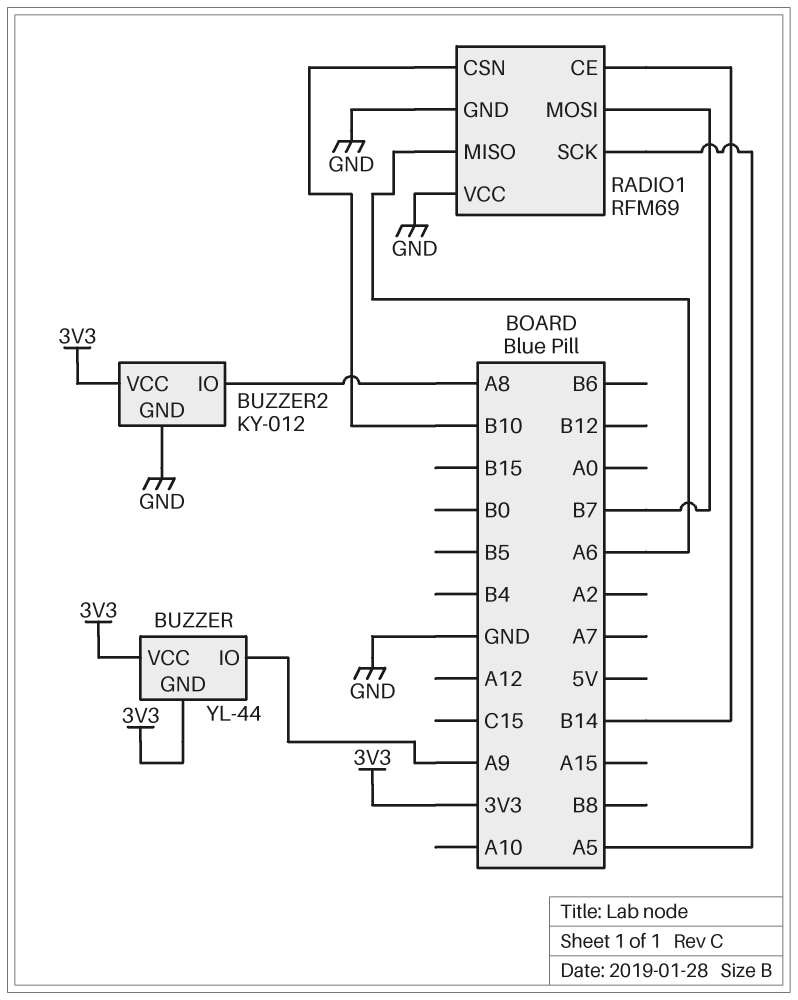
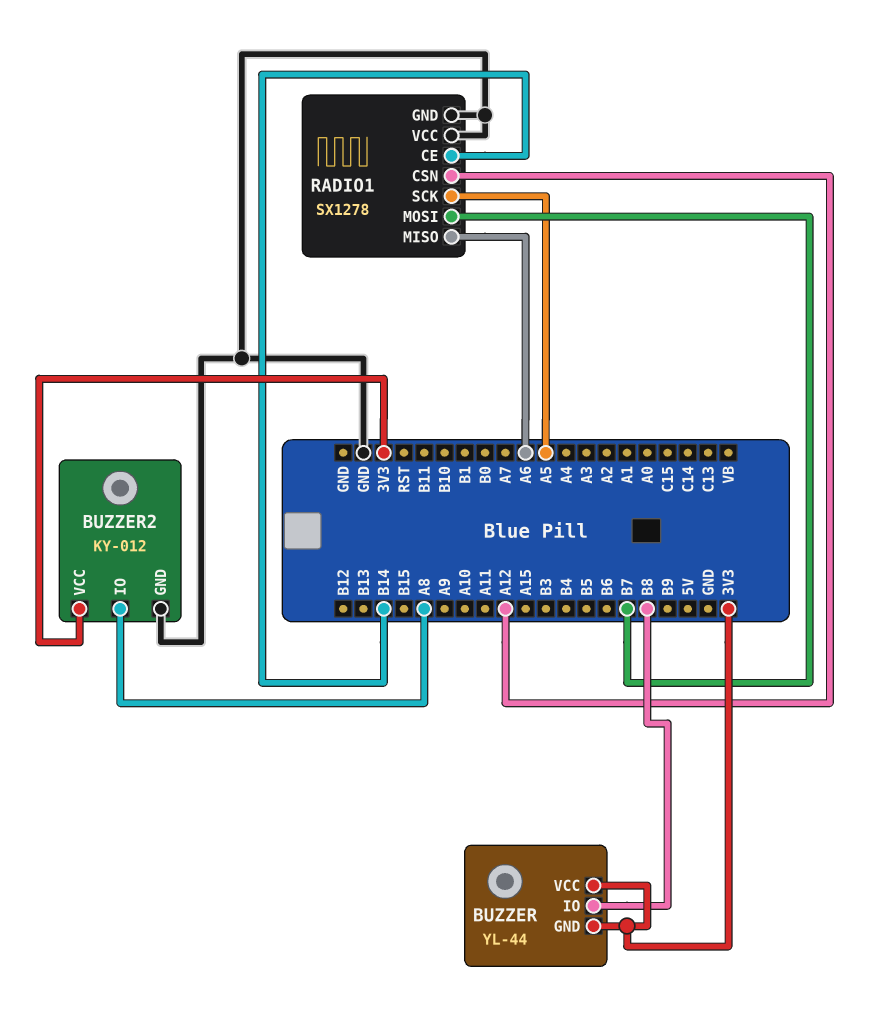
BUZZER pin IO: A9 -> B8
RADIO1: RFM69 -> SX1278
RADIO1 pin CSN: B10 -> A12

